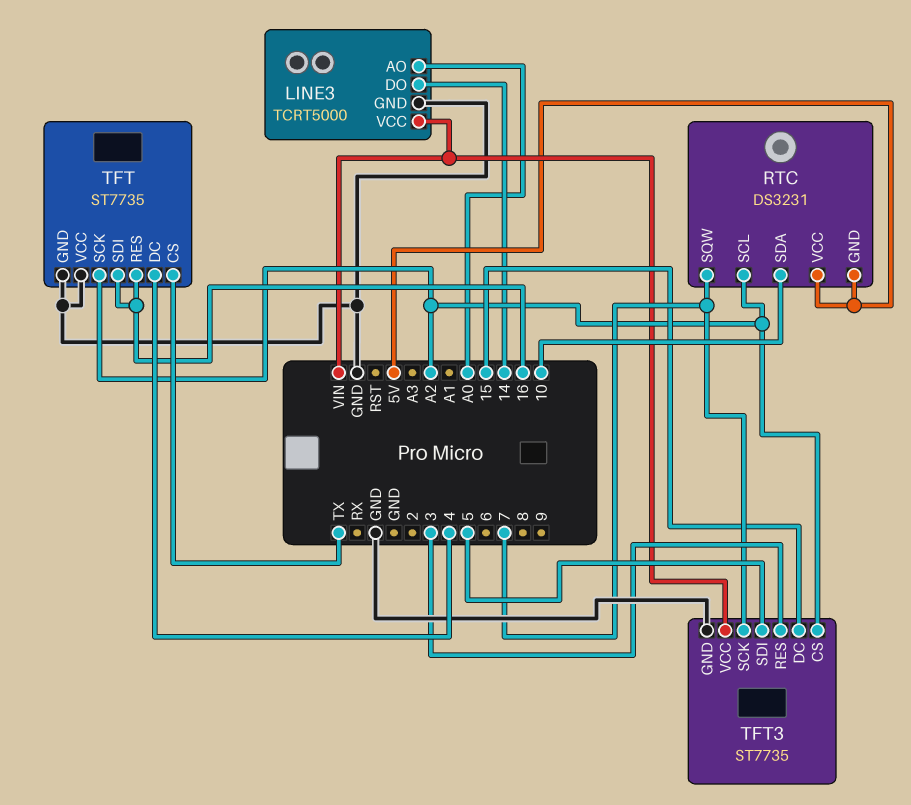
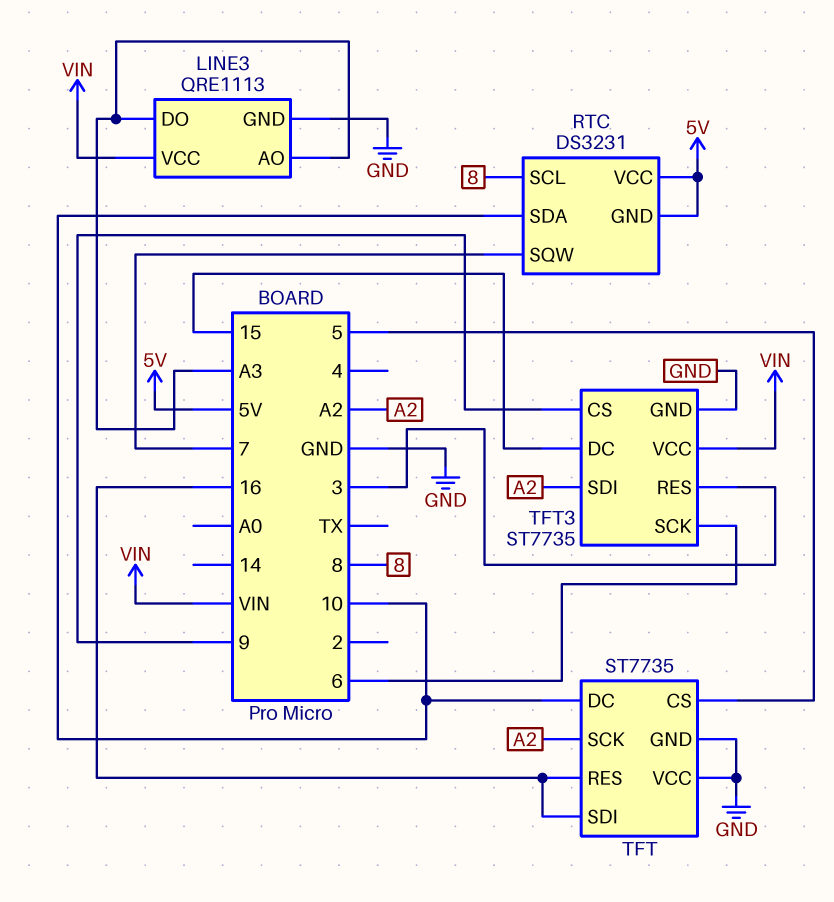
LINE3: TCRT5000 -> QRE1113
LINE3 pin AO: A0 -> A3
LINE3 pin DO: 14 -> A3
RTC pin SCL: A2 -> 8
TFT pin CS: TX -> 5
TFT pin DC: 4 -> 10
TFT3 pin CS: A2 -> 9
TFT3 pin SCK: 7 -> 6
TFT3 pin SDI: 5 -> A2

